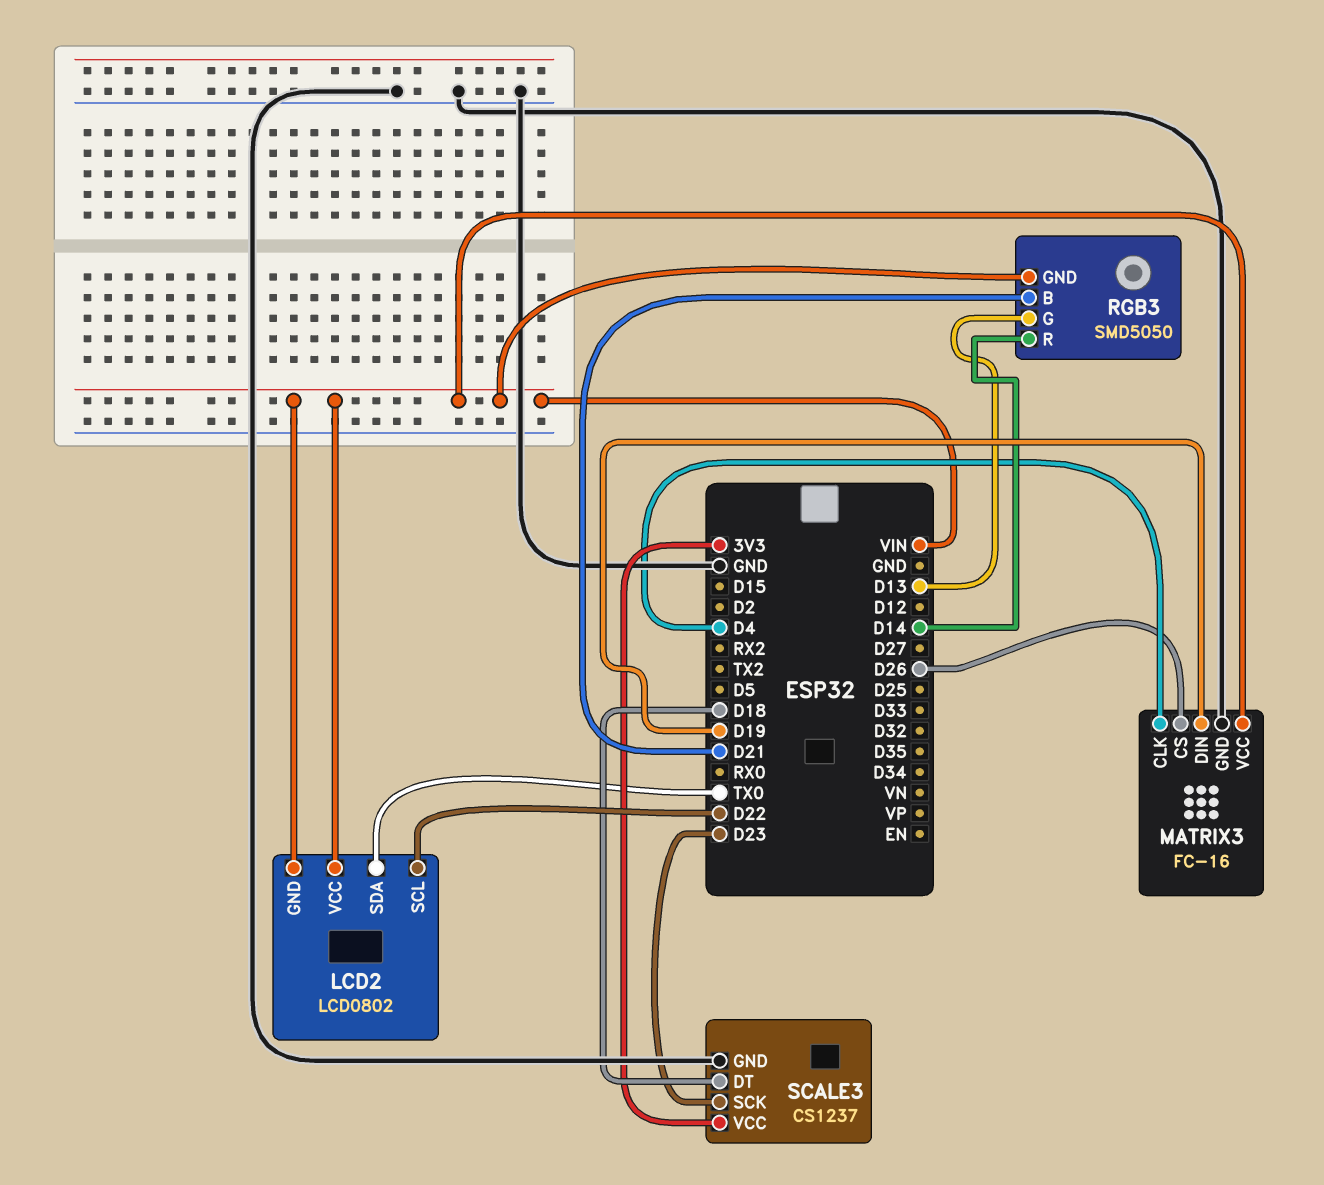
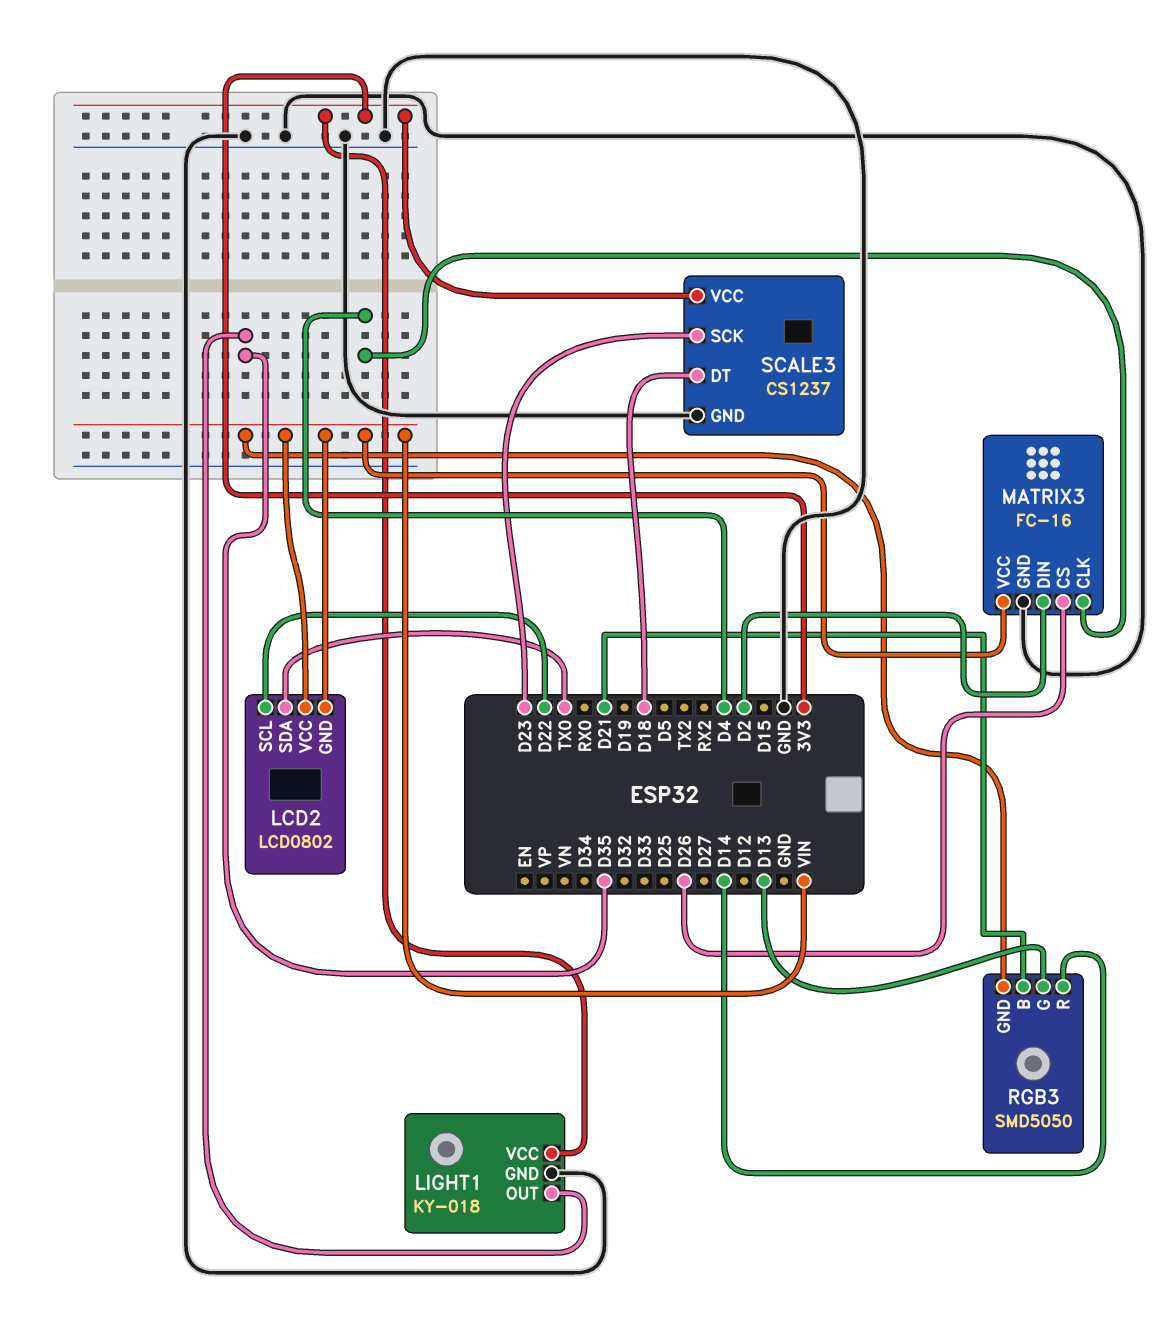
LIGHT1: none -> KY-018
LIGHT1 pin GND: none -> GND
LIGHT1 pin OUT: none -> D35
LIGHT1 pin VCC: none -> 3V3
MATRIX3 pin DIN: D19 -> D2

